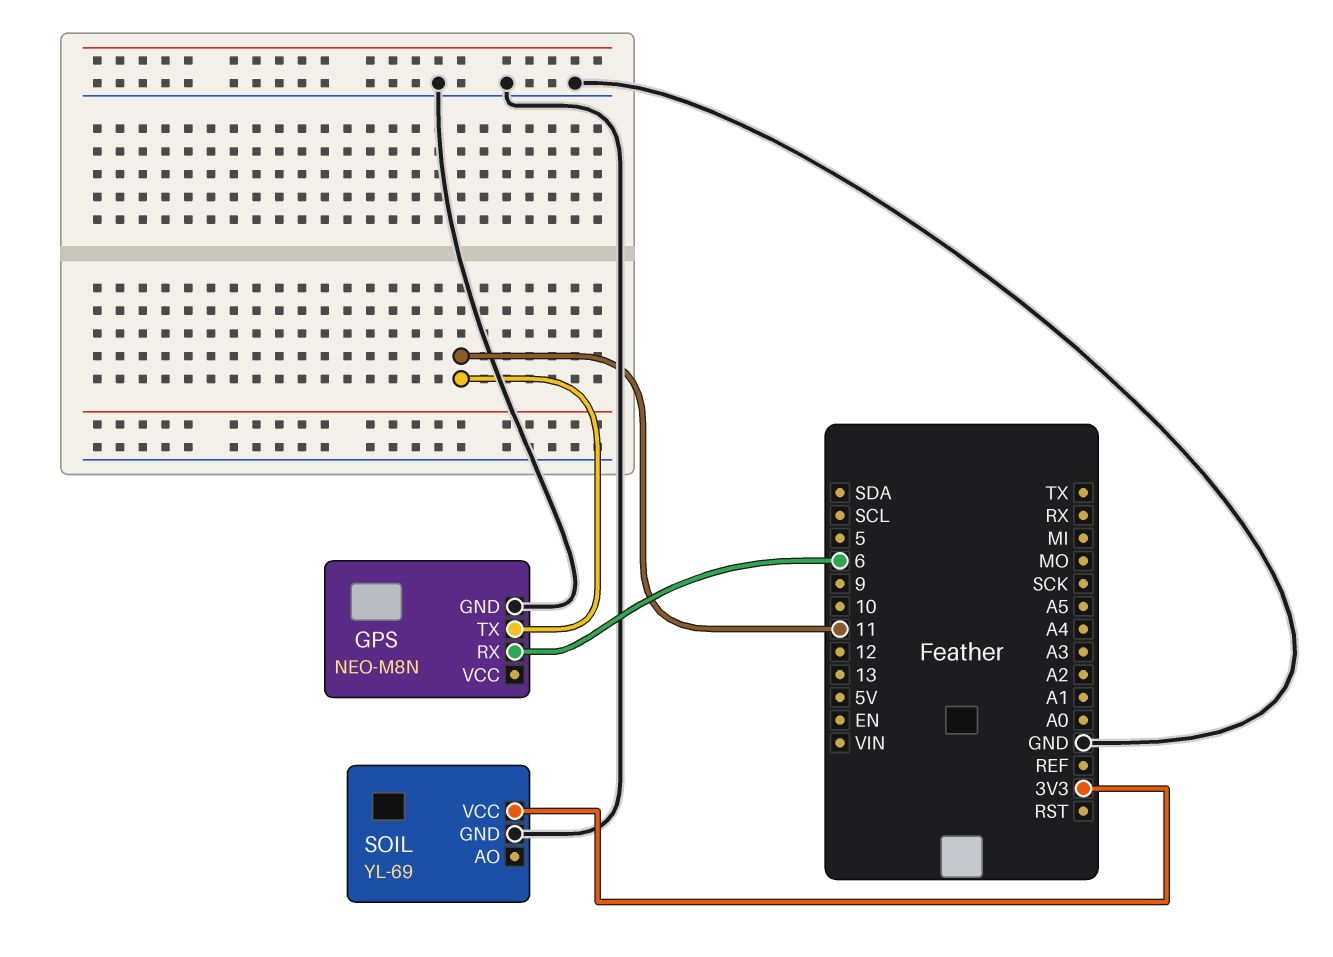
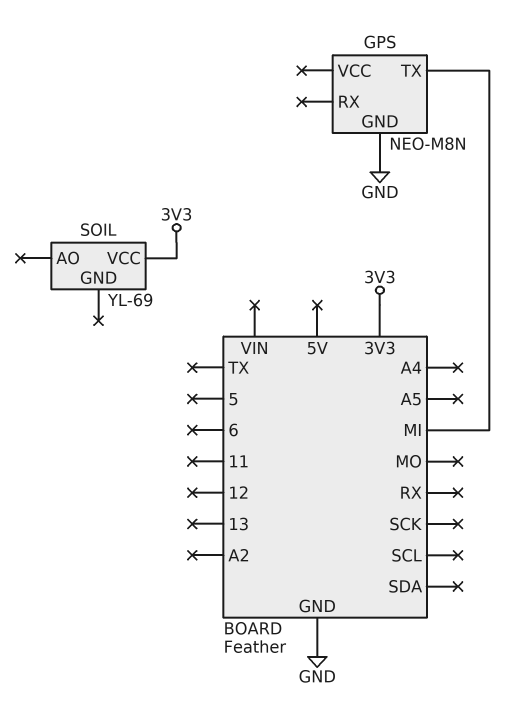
GPS pin RX: 6 -> none
GPS pin TX: 11 -> MI
SOIL pin GND: GND -> none

